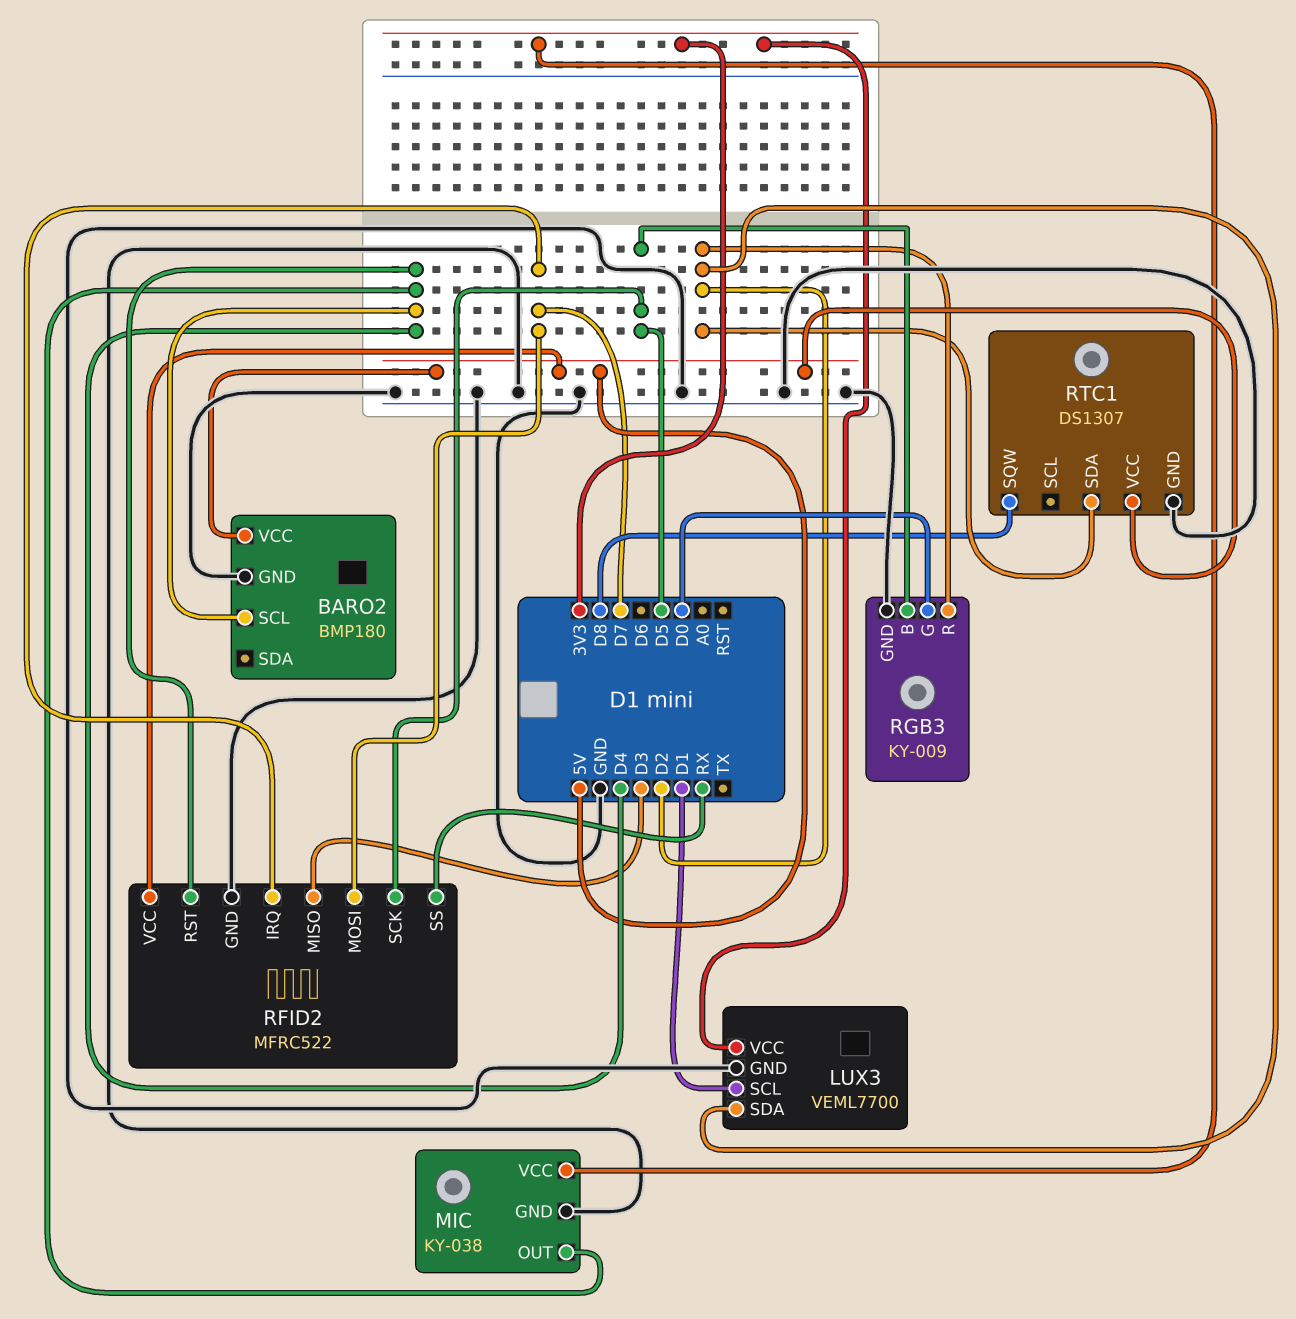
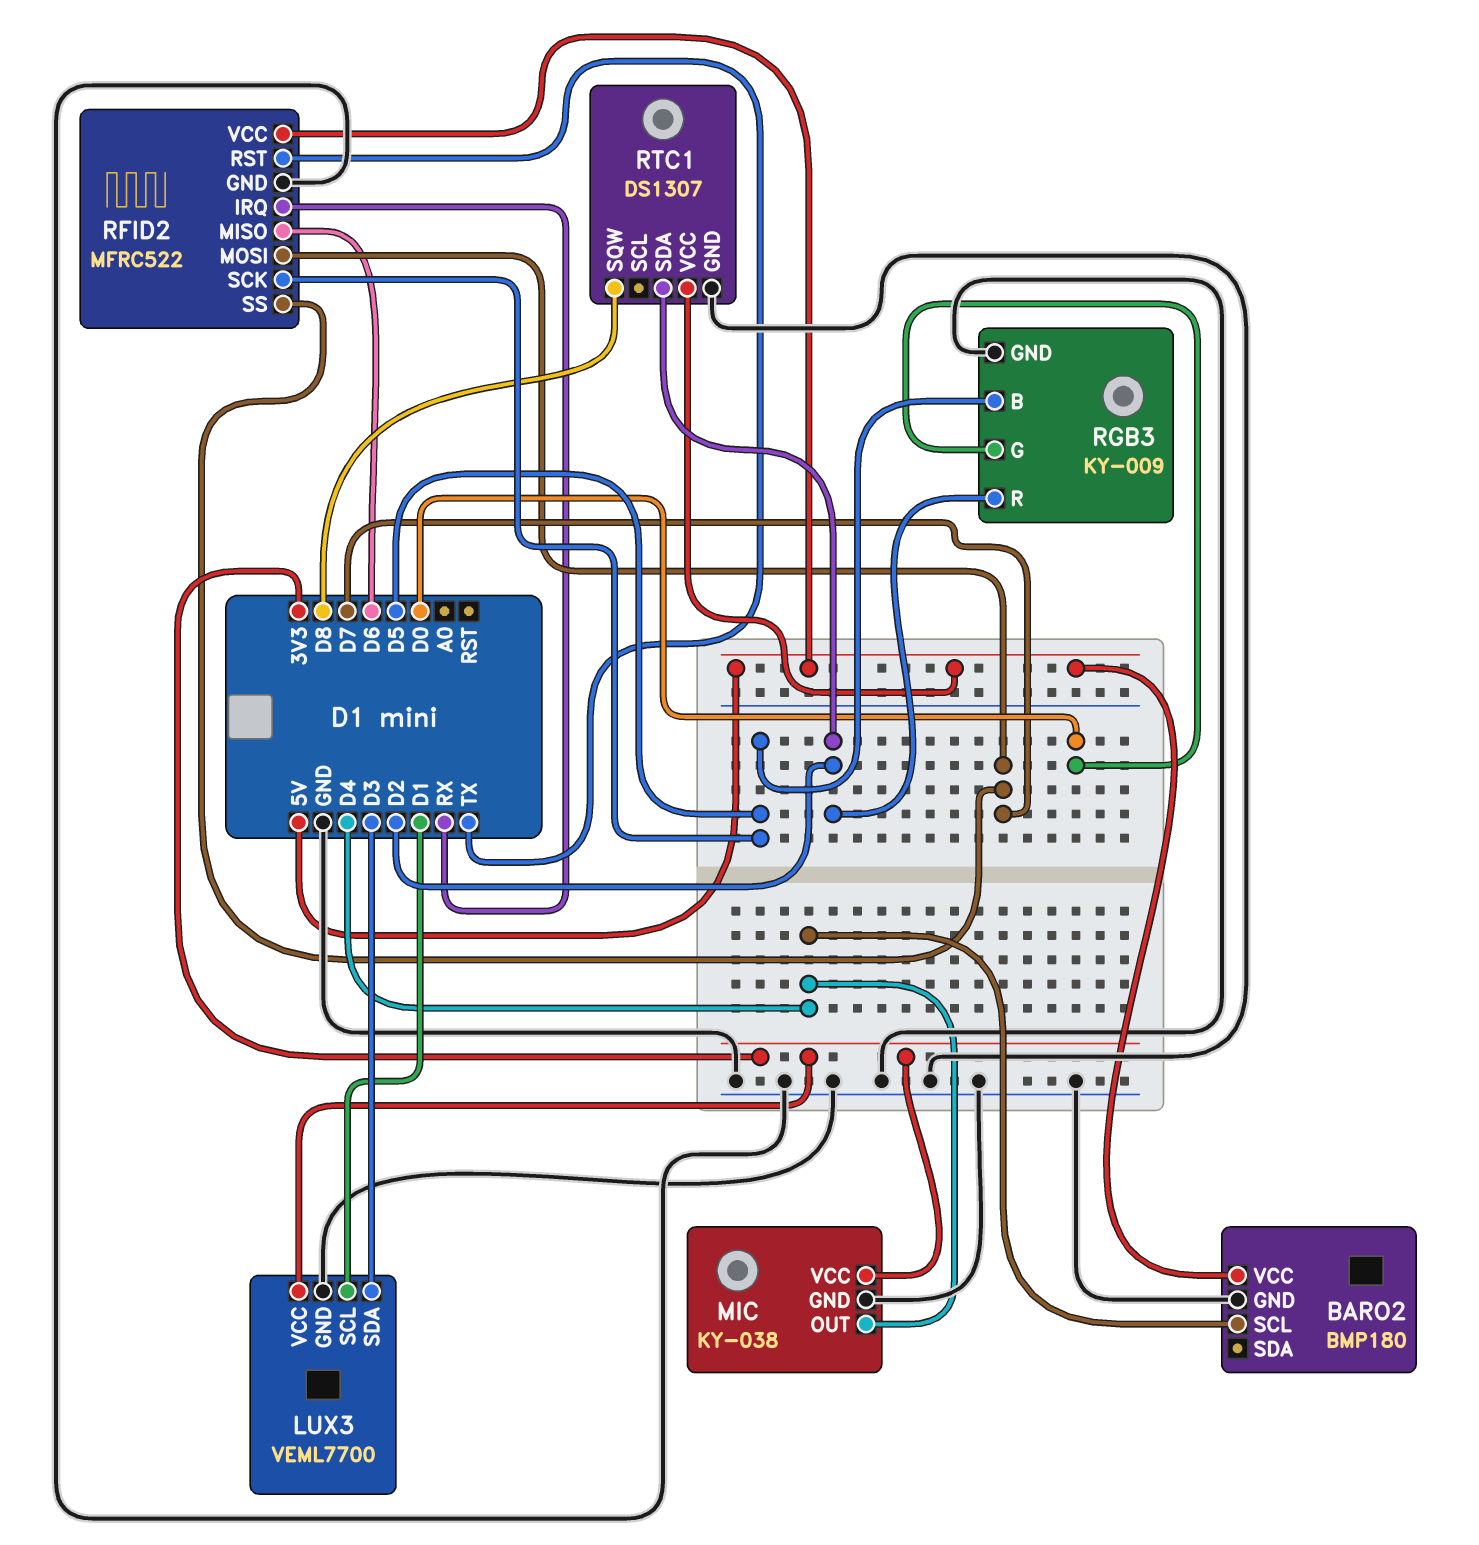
LUX3 pin SDA: D2 -> D3
RFID2 pin IRQ: D7 -> RX
RFID2 pin MISO: D3 -> D6
RFID2 pin RST: D4 -> TX
RFID2 pin SS: RX -> D7

